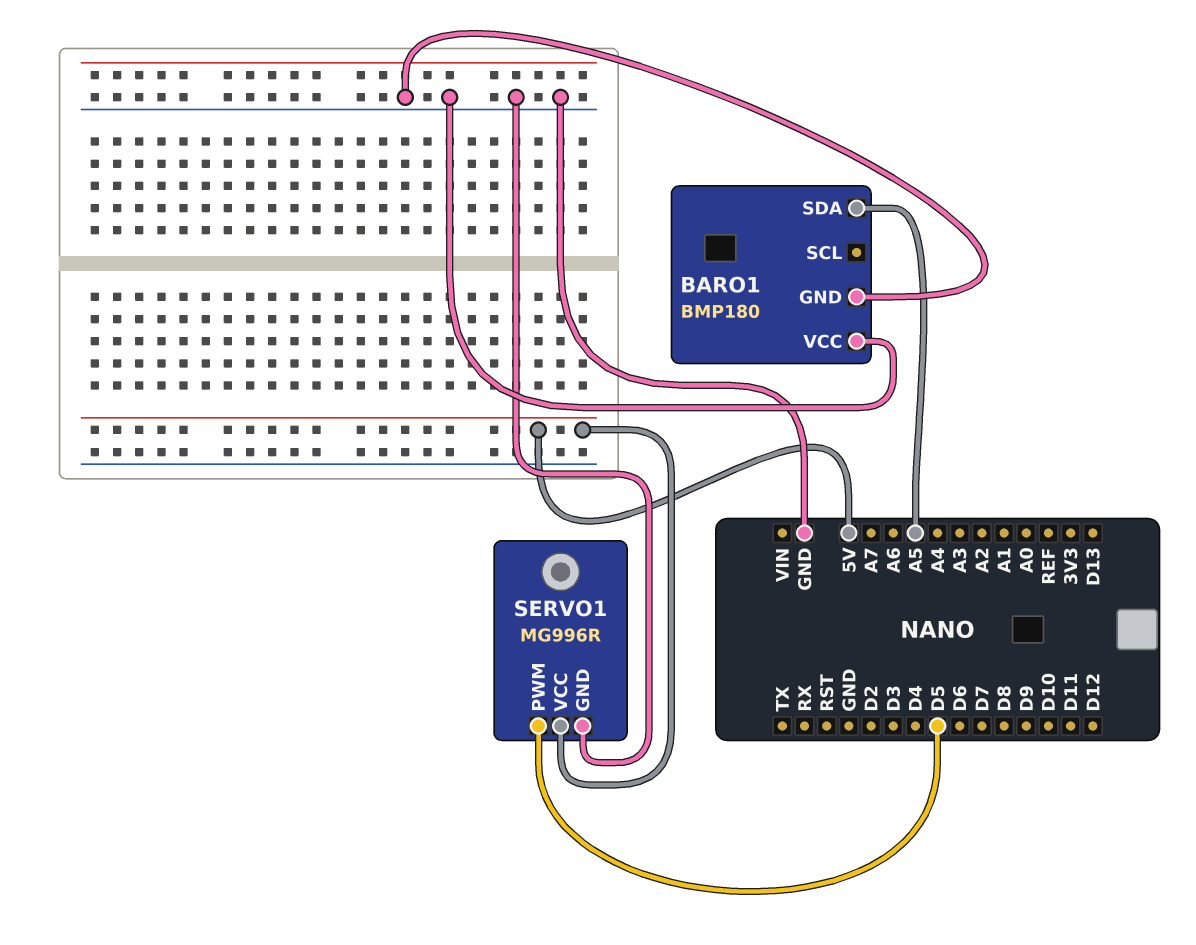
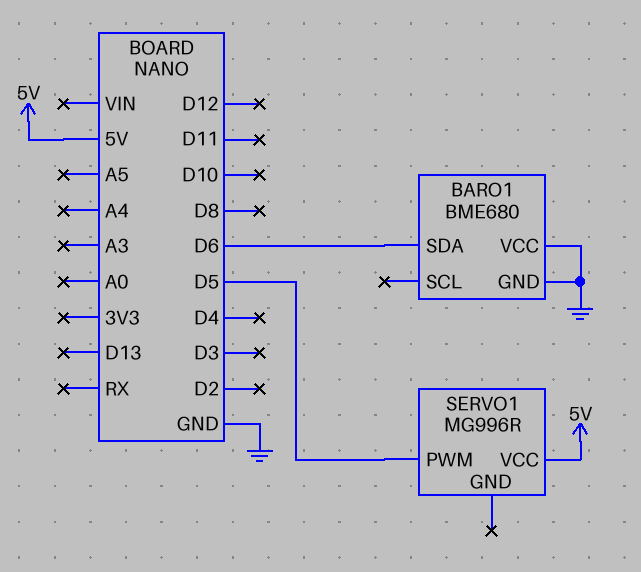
BARO1: BMP180 -> BME680
BARO1 pin SDA: A5 -> D6
SERVO1 pin GND: GND -> none

